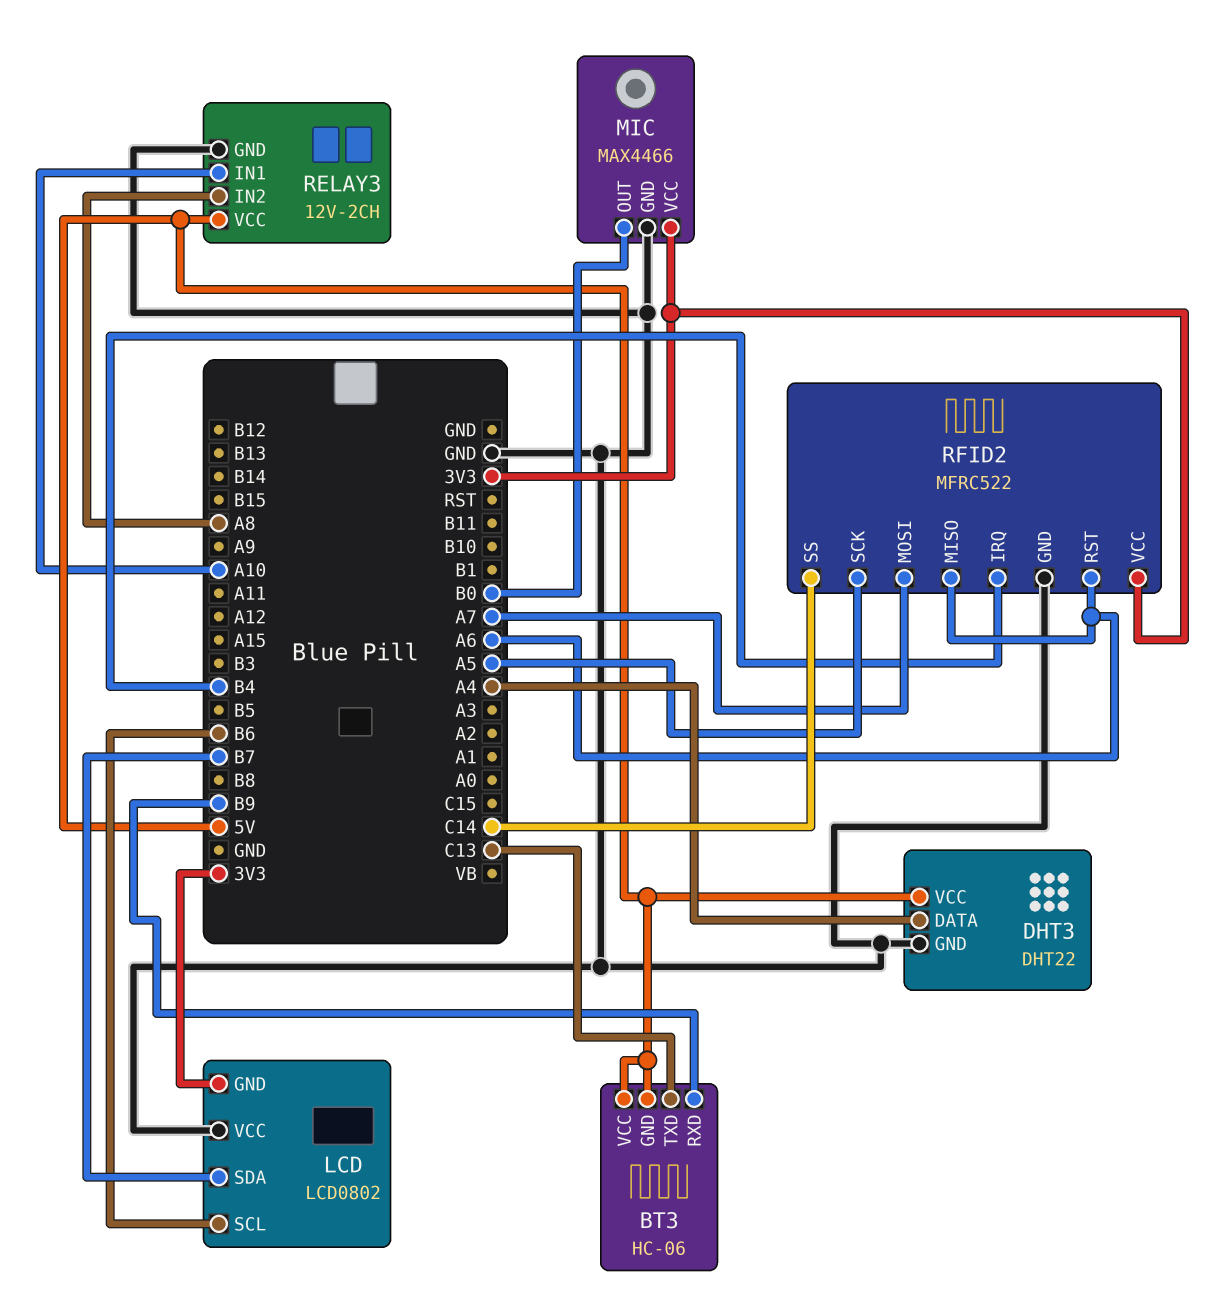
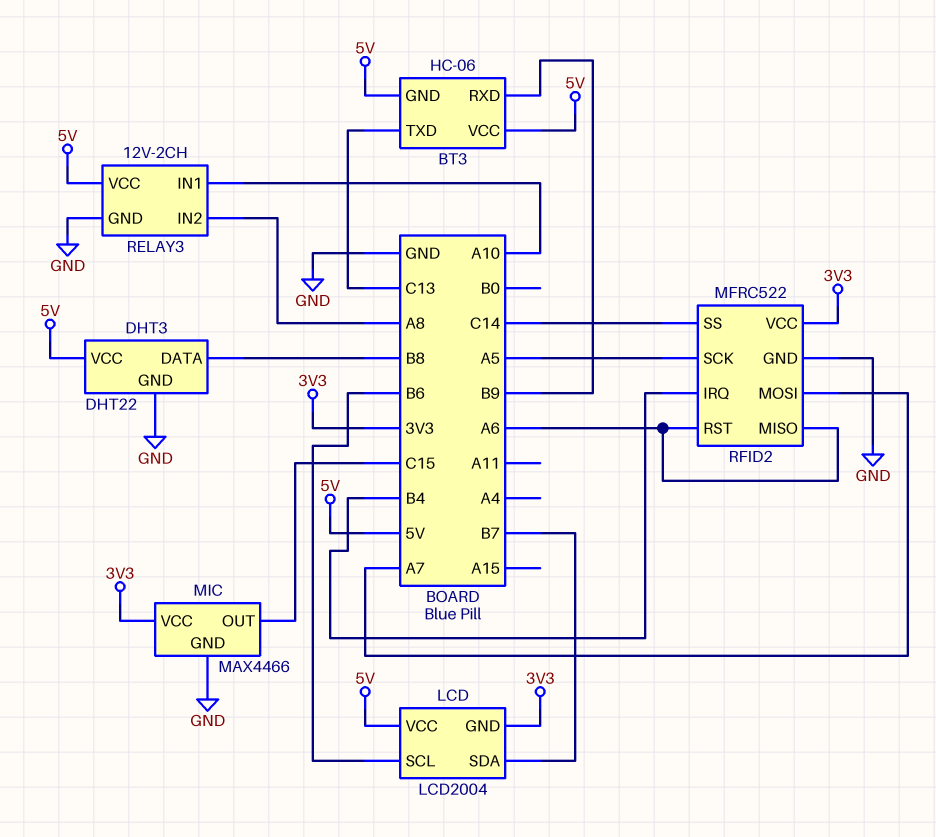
DHT3 pin DATA: A4 -> B8
LCD: LCD0802 -> LCD2004
LCD pin VCC: GND -> 5V
MIC pin OUT: B0 -> C15

